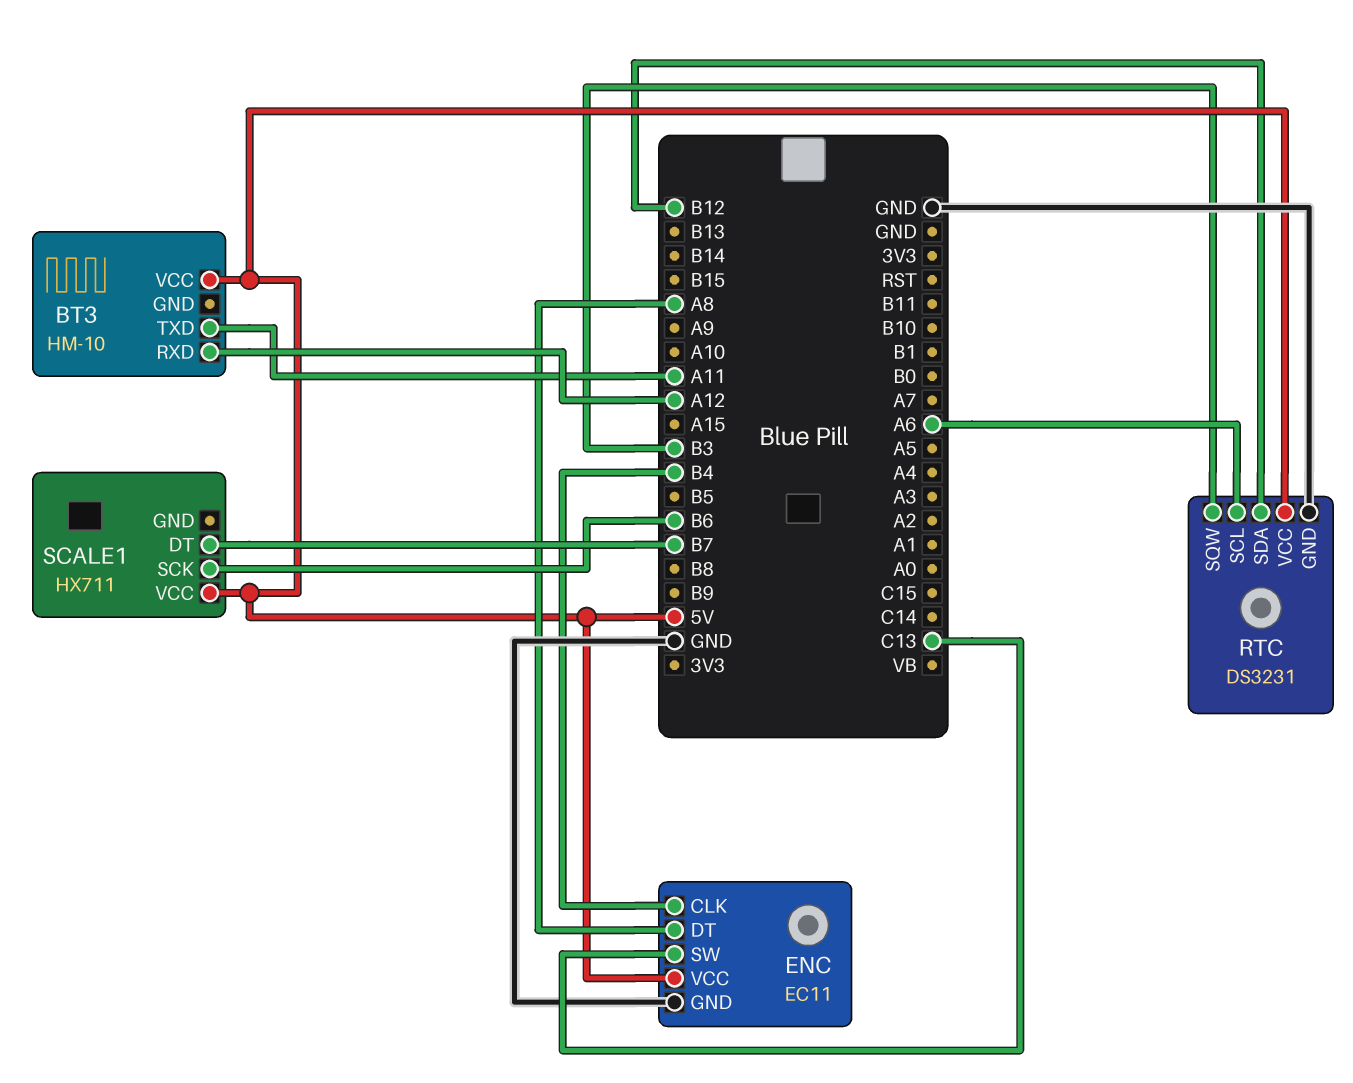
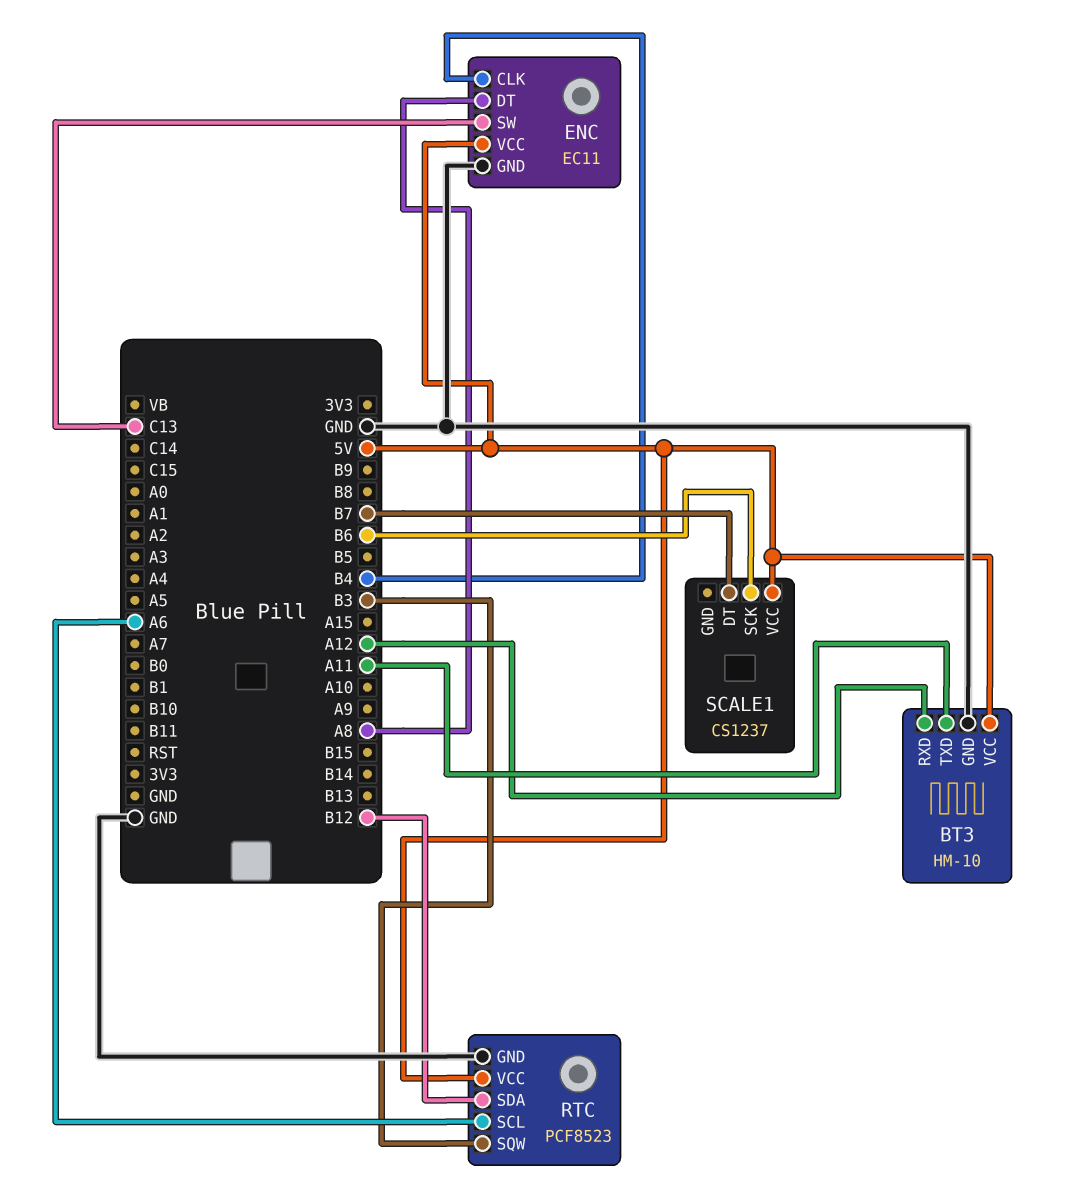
BT3 pin GND: none -> GND
RTC: DS3231 -> PCF8523
SCALE1: HX711 -> CS1237

